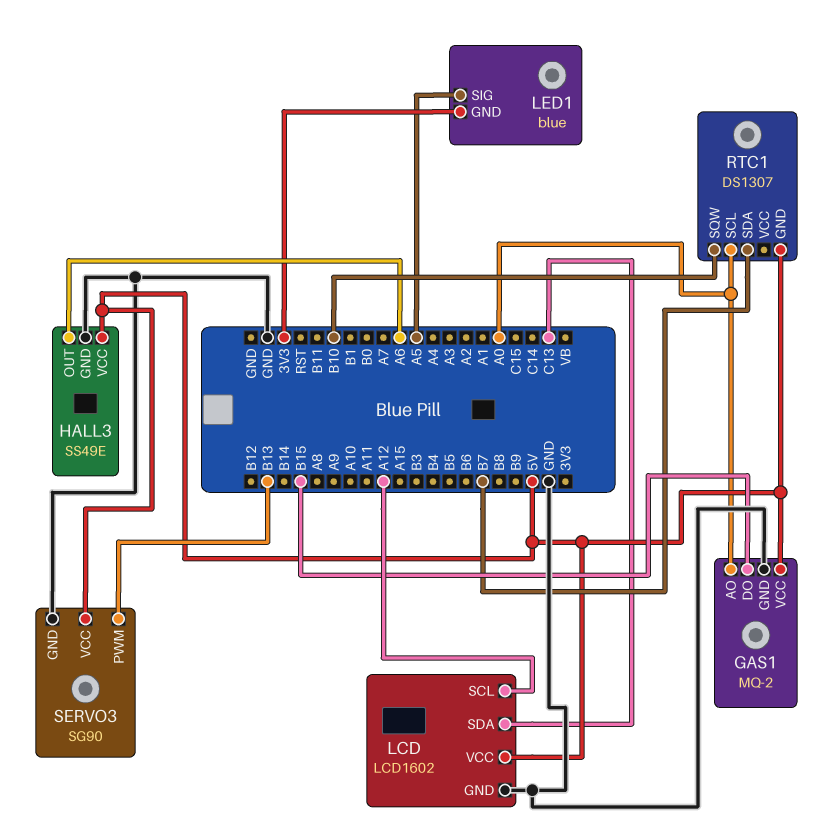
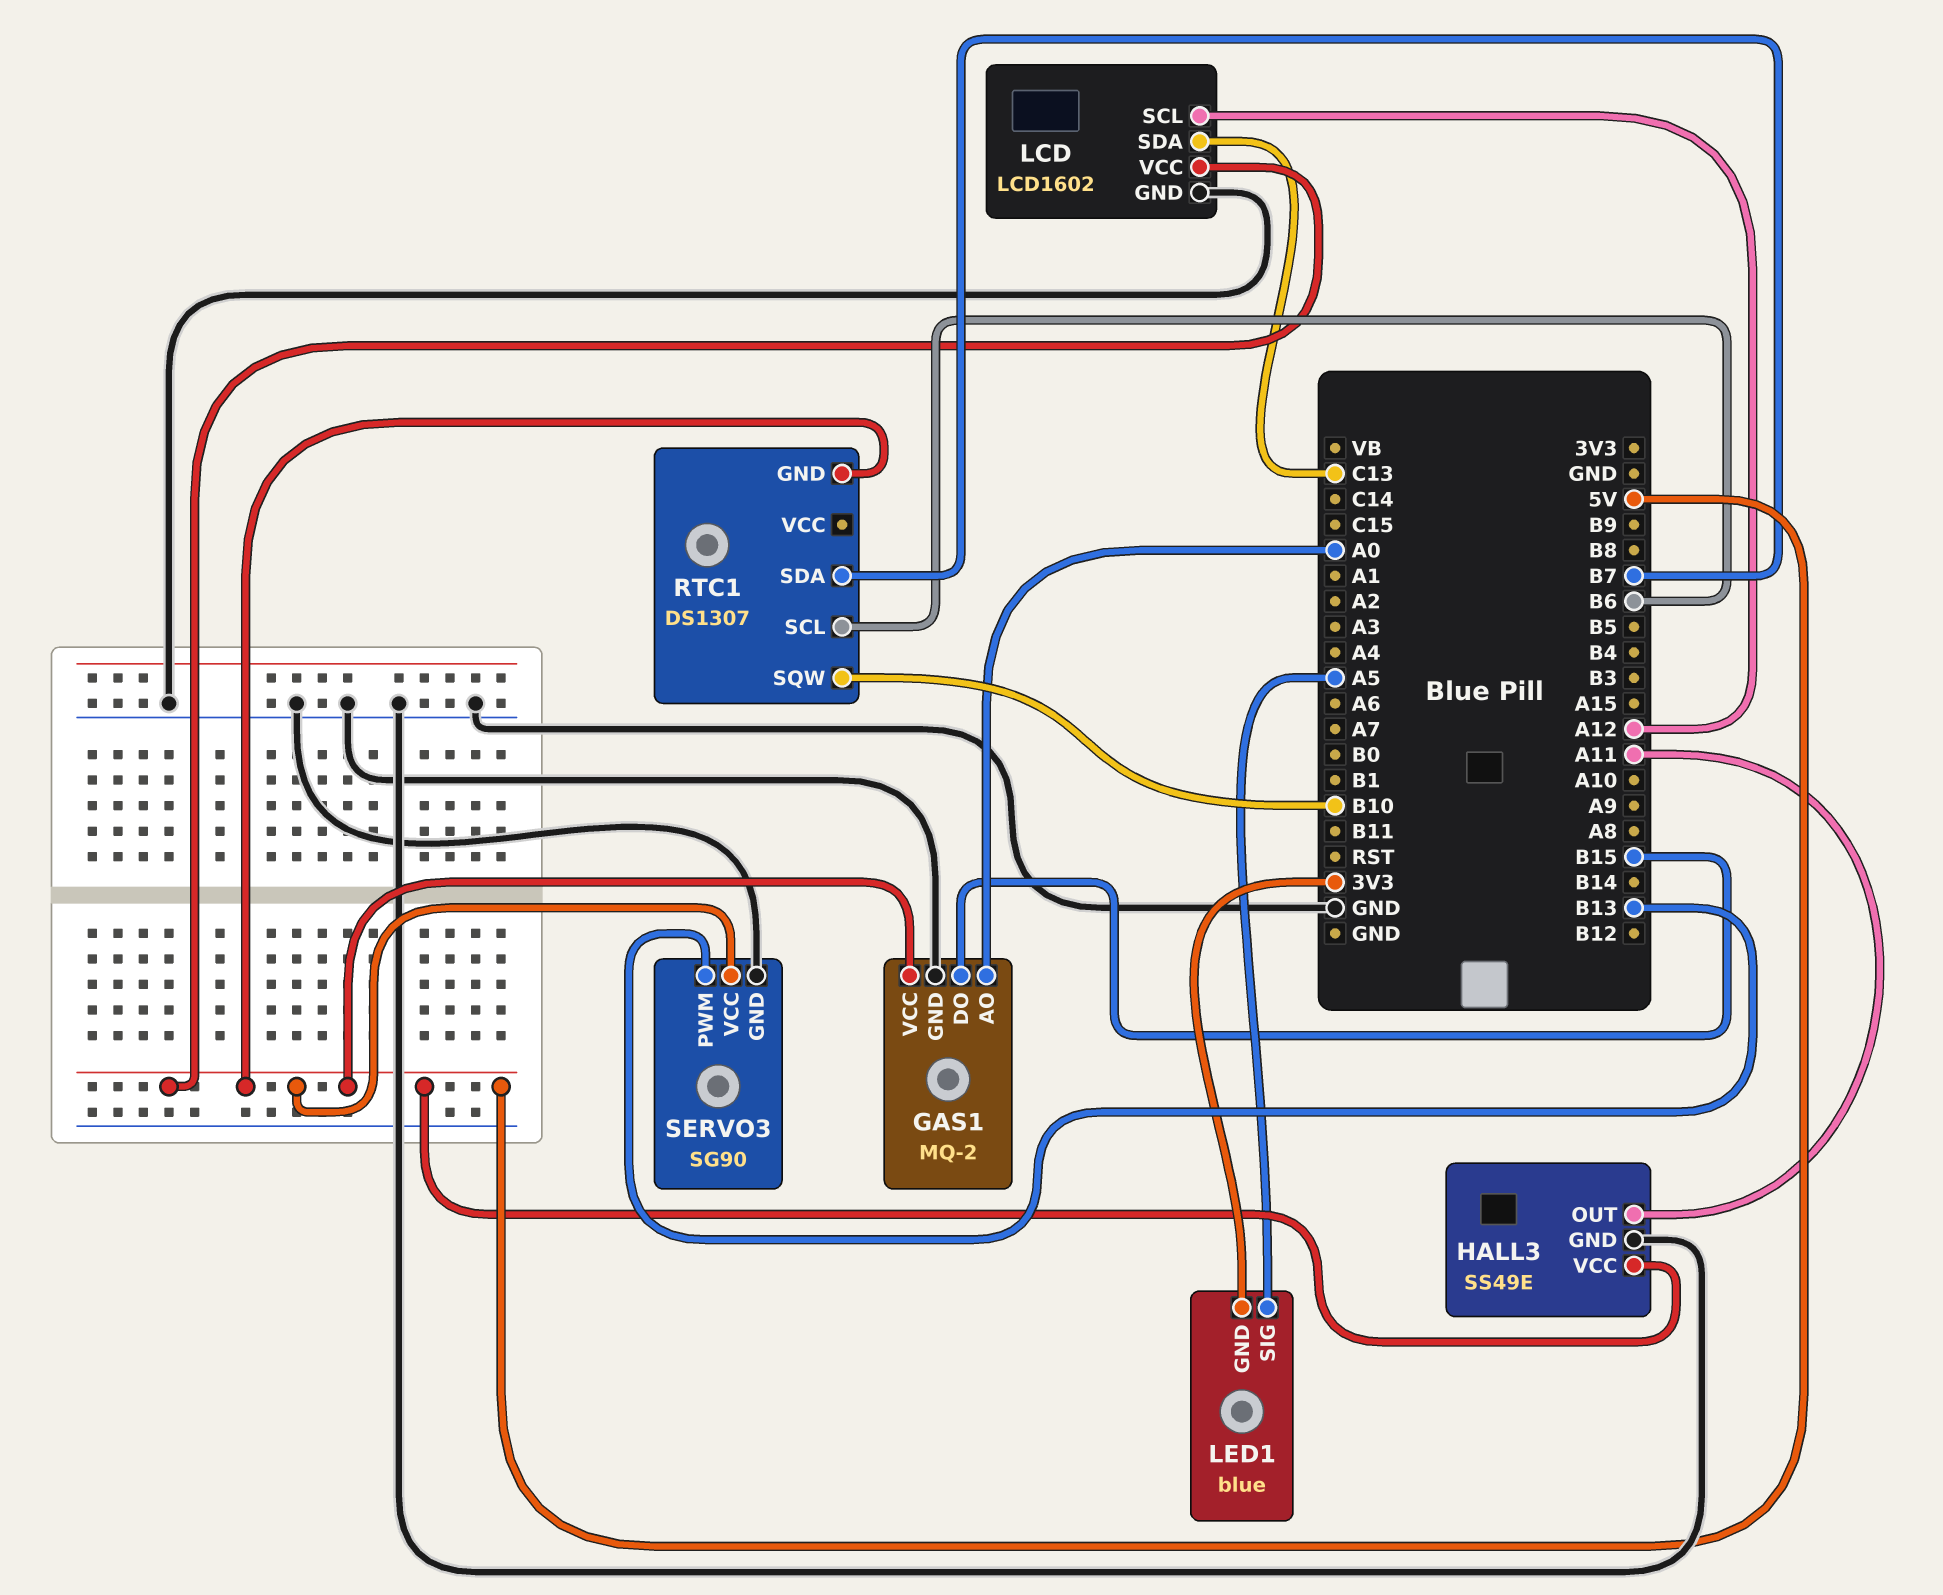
HALL3 pin OUT: A6 -> A11
RTC1 pin SCL: A0 -> B6

